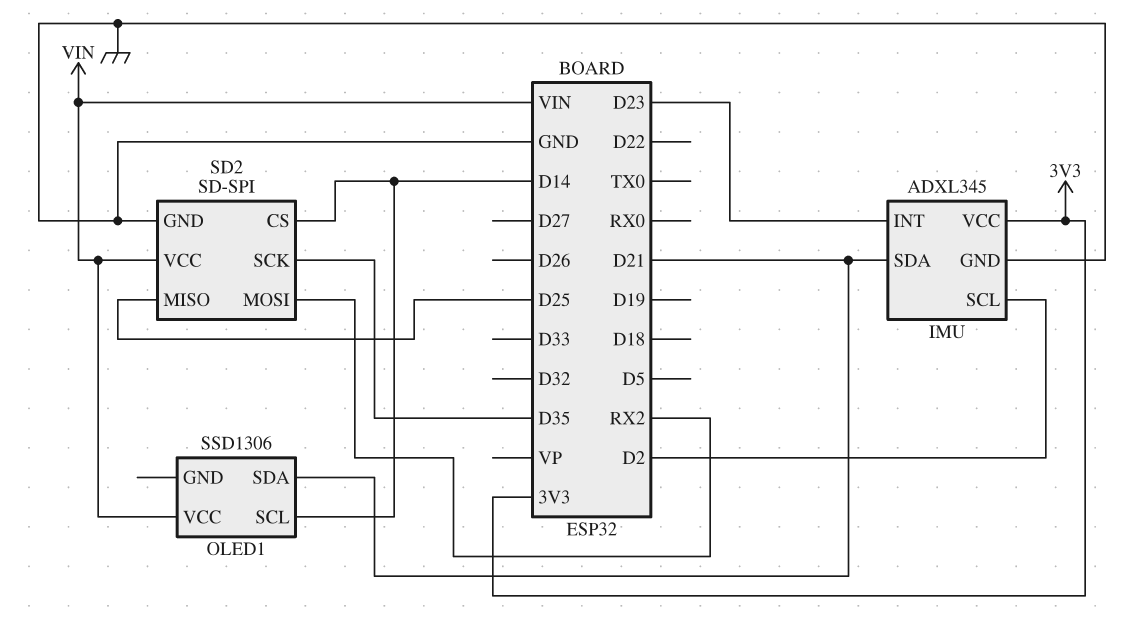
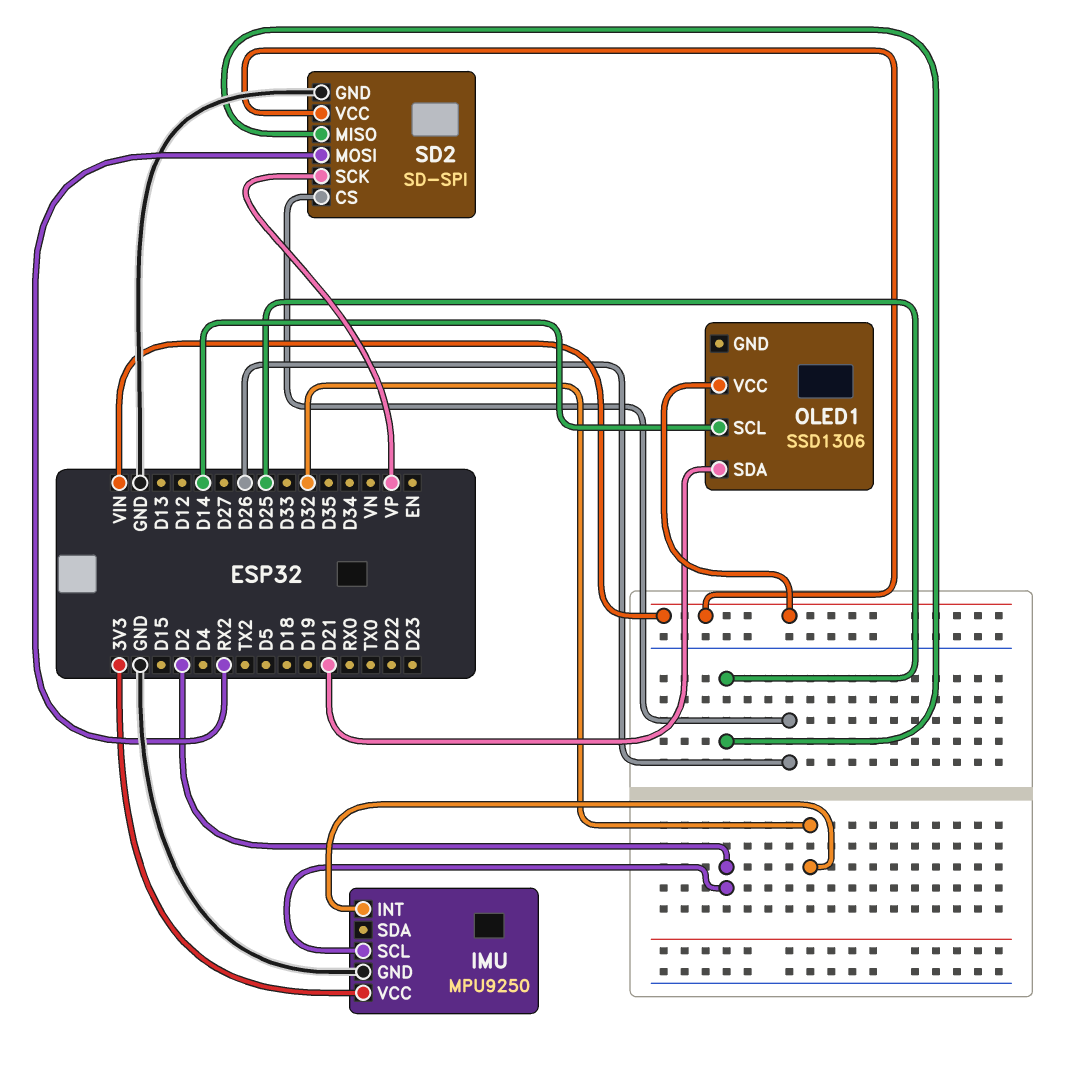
IMU: ADXL345 -> MPU9250
IMU pin INT: D23 -> D32
IMU pin SDA: D21 -> none
SD2 pin CS: D14 -> D26
SD2 pin SCK: D35 -> VP

